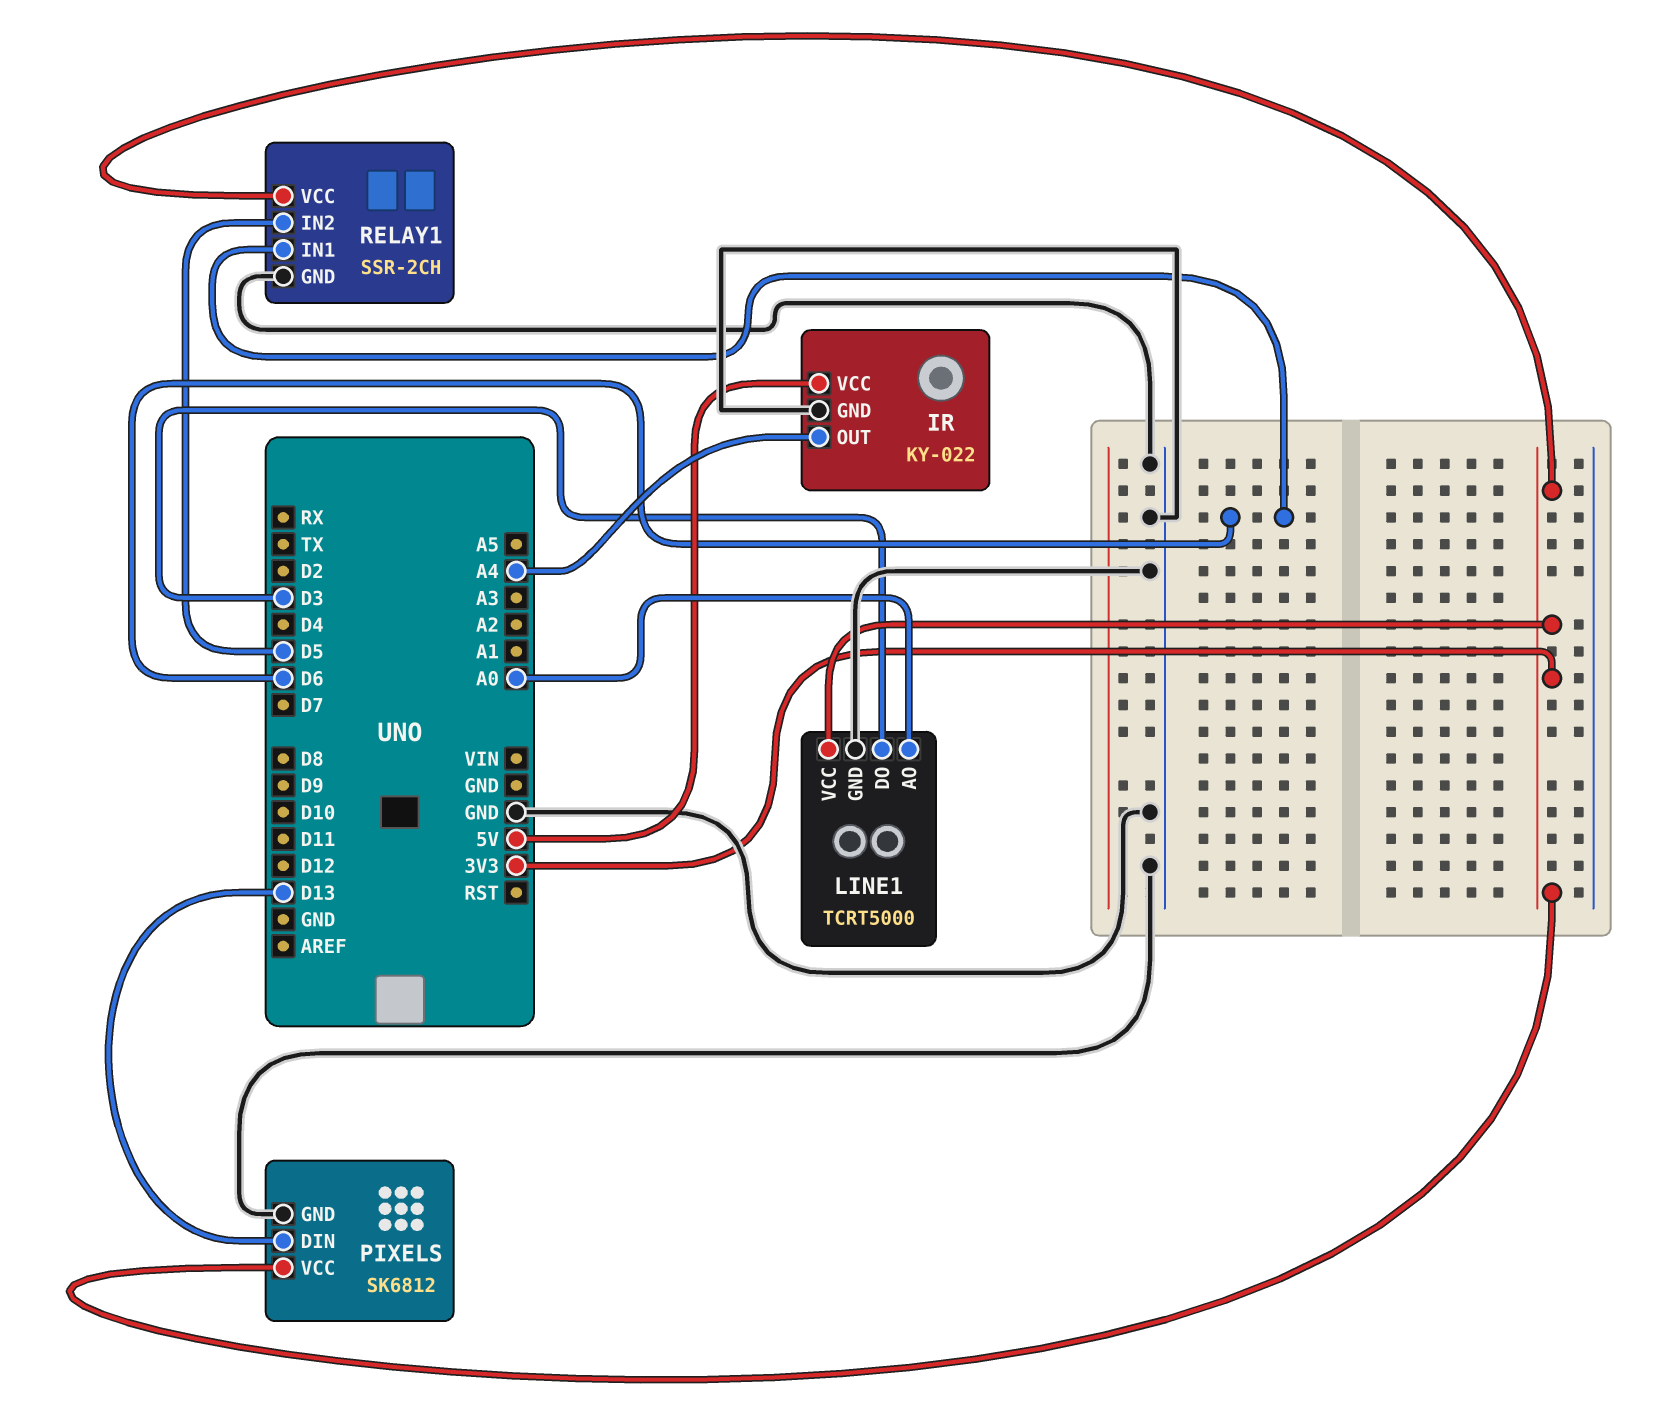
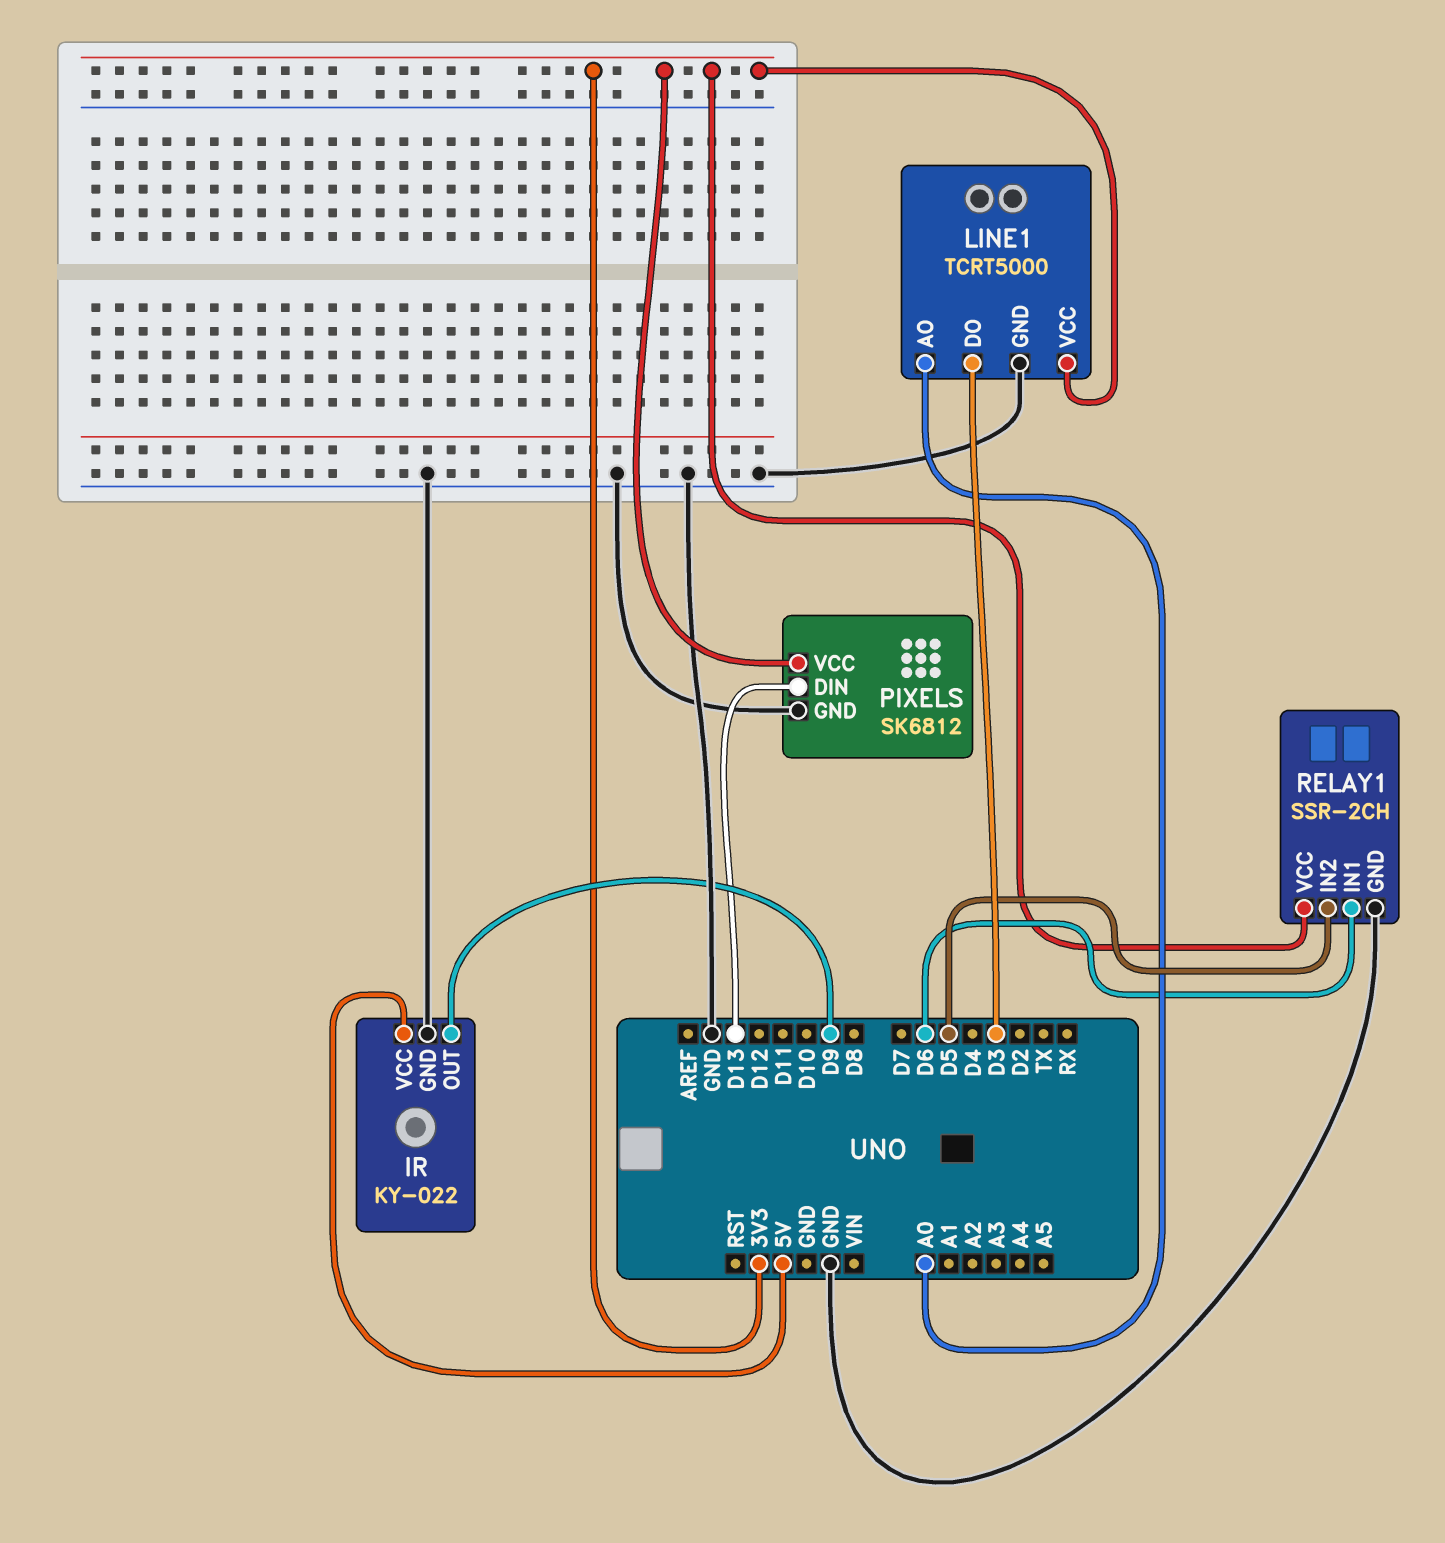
IR pin OUT: A4 -> D9

